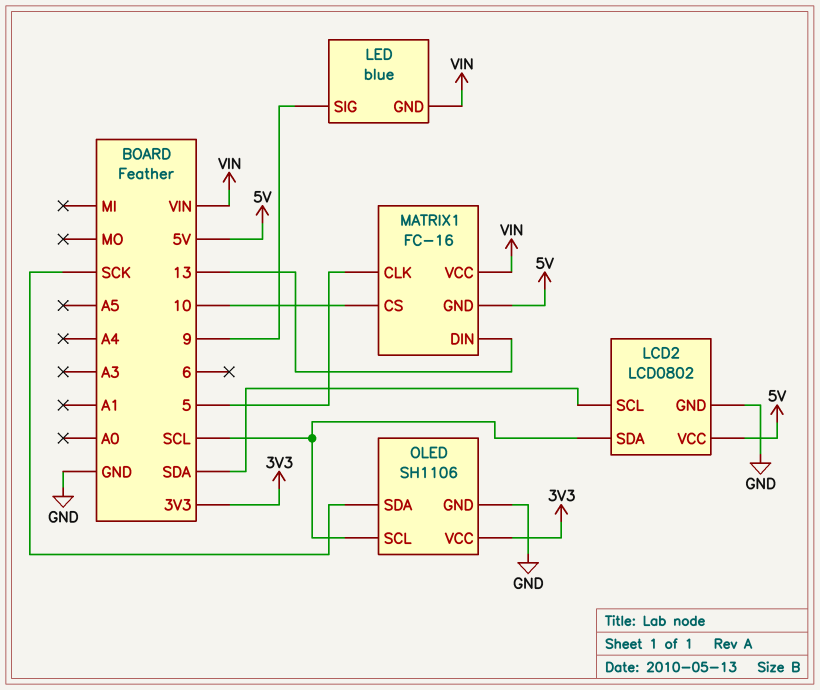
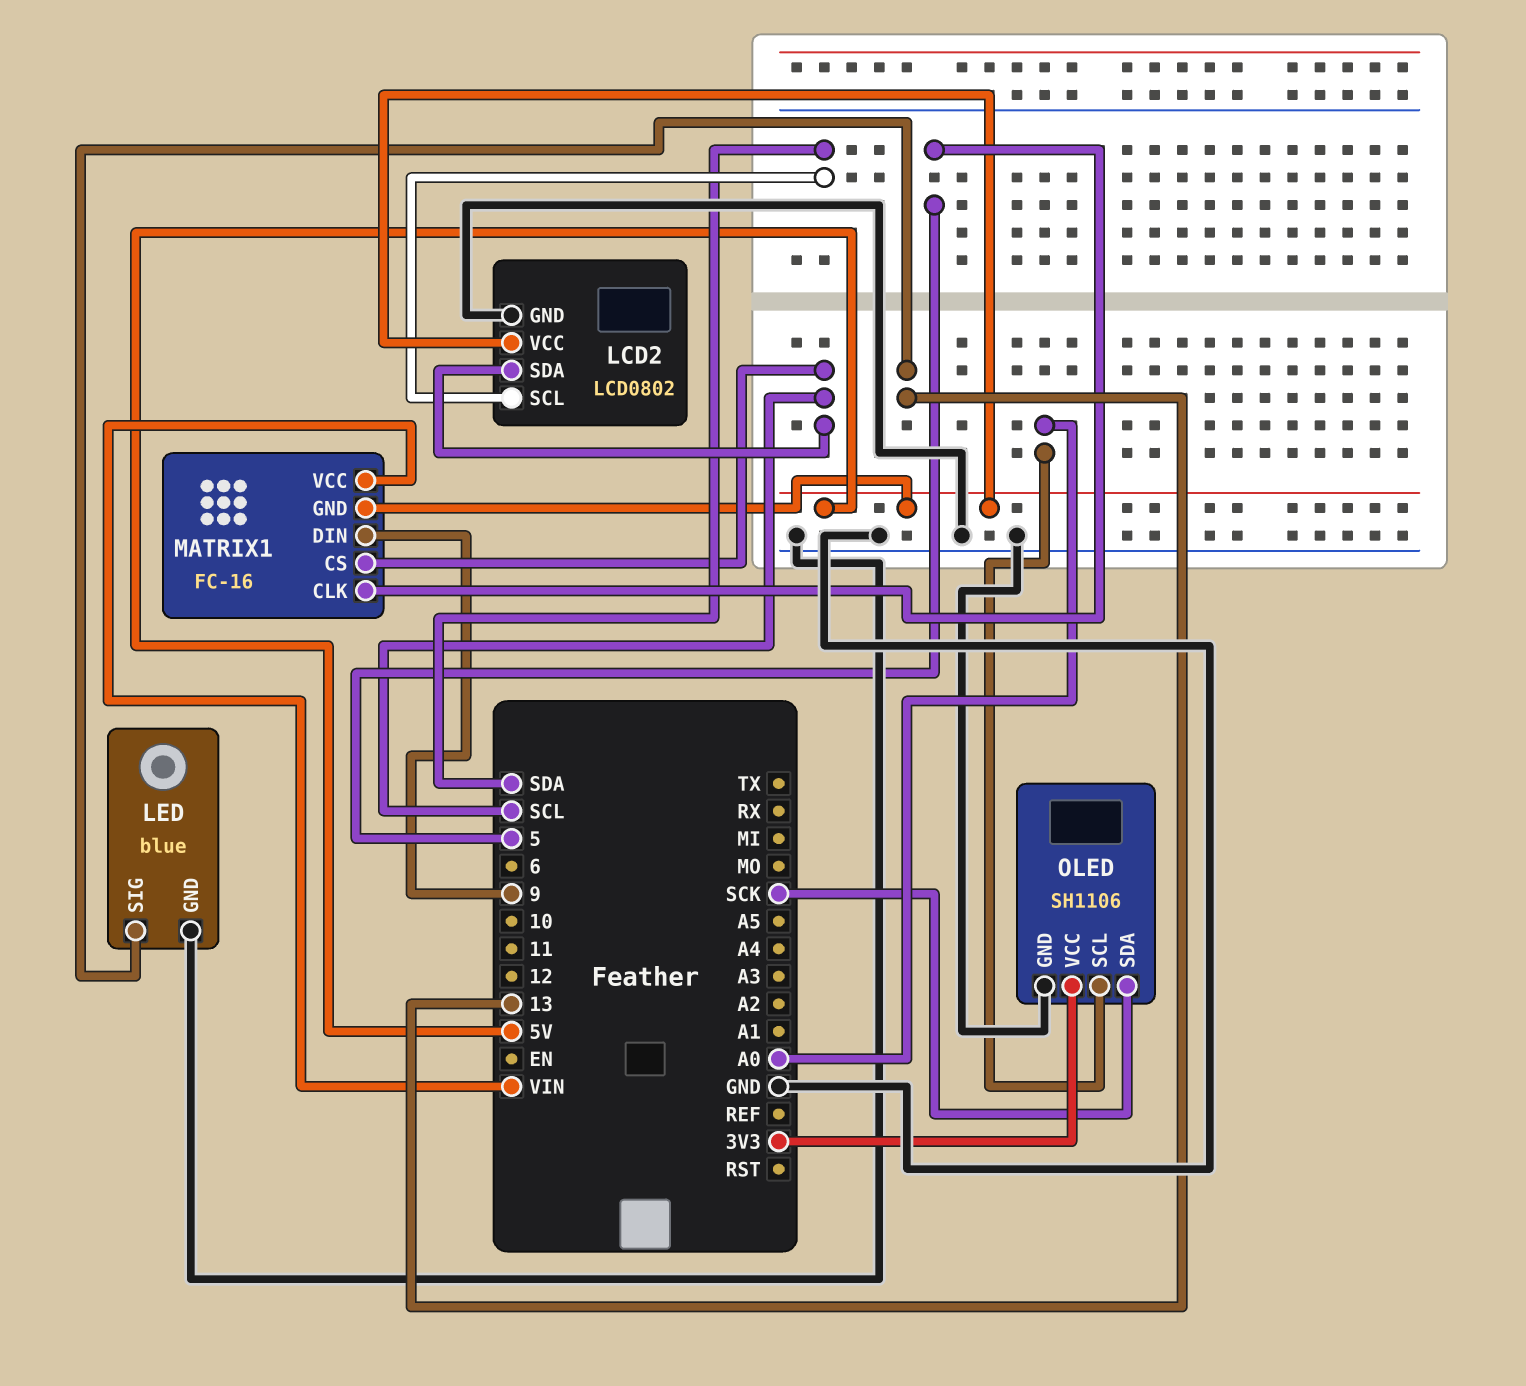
LED pin GND: VIN -> GND
LED pin SIG: 9 -> 13
MATRIX1 pin CS: 10 -> SCL
MATRIX1 pin DIN: 13 -> 9
OLED pin SCL: SCL -> A0

